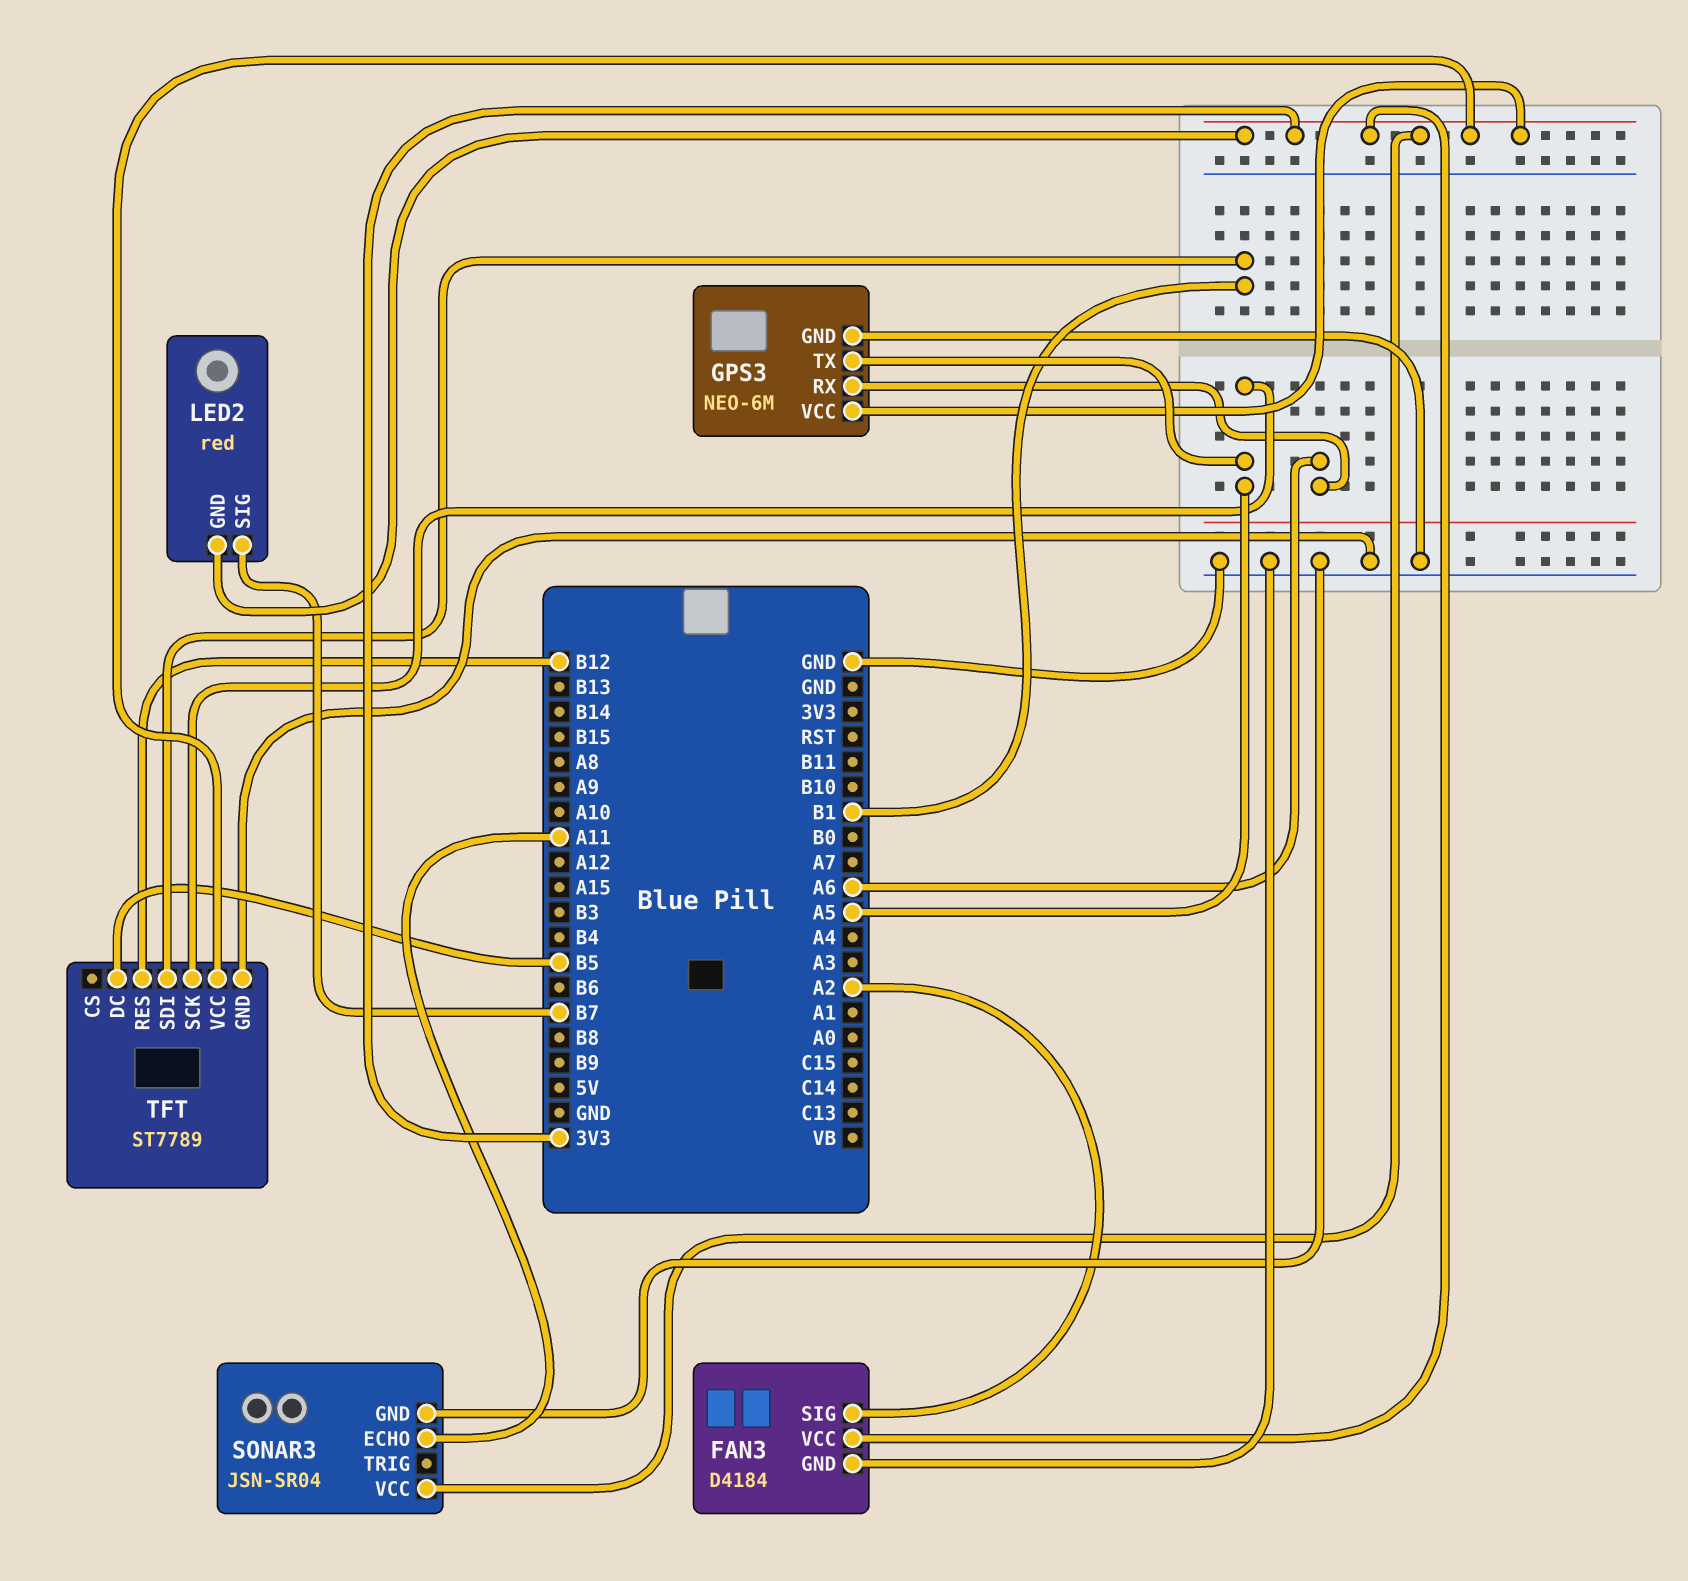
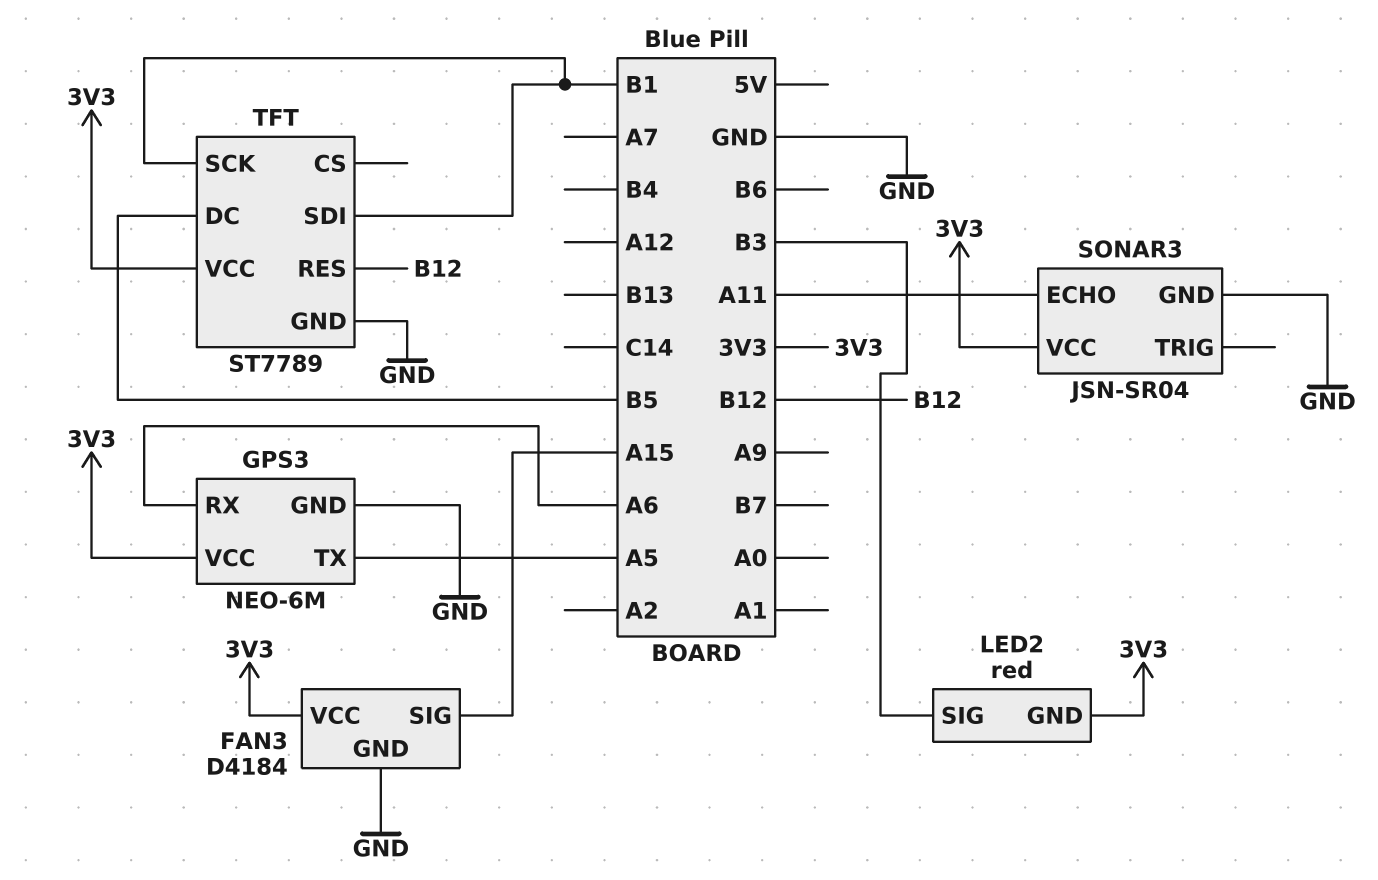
FAN3 pin SIG: A2 -> A15
LED2 pin SIG: B7 -> B3
TFT pin SCK: A5 -> B1

